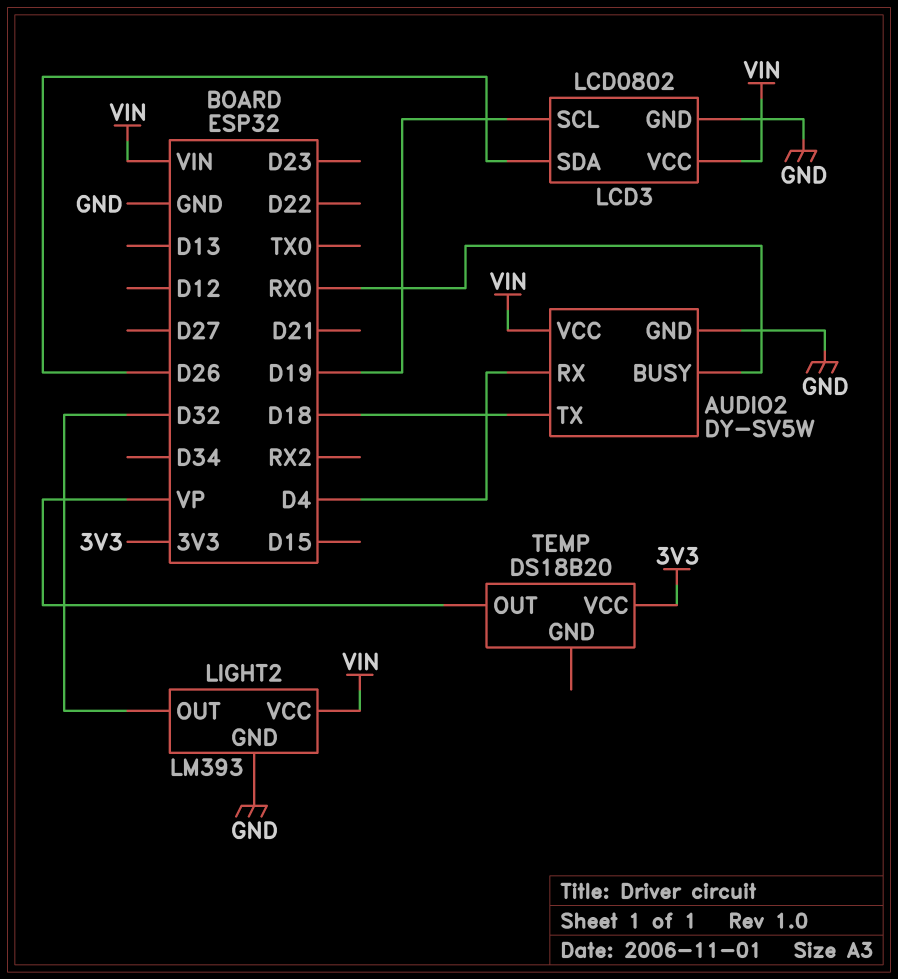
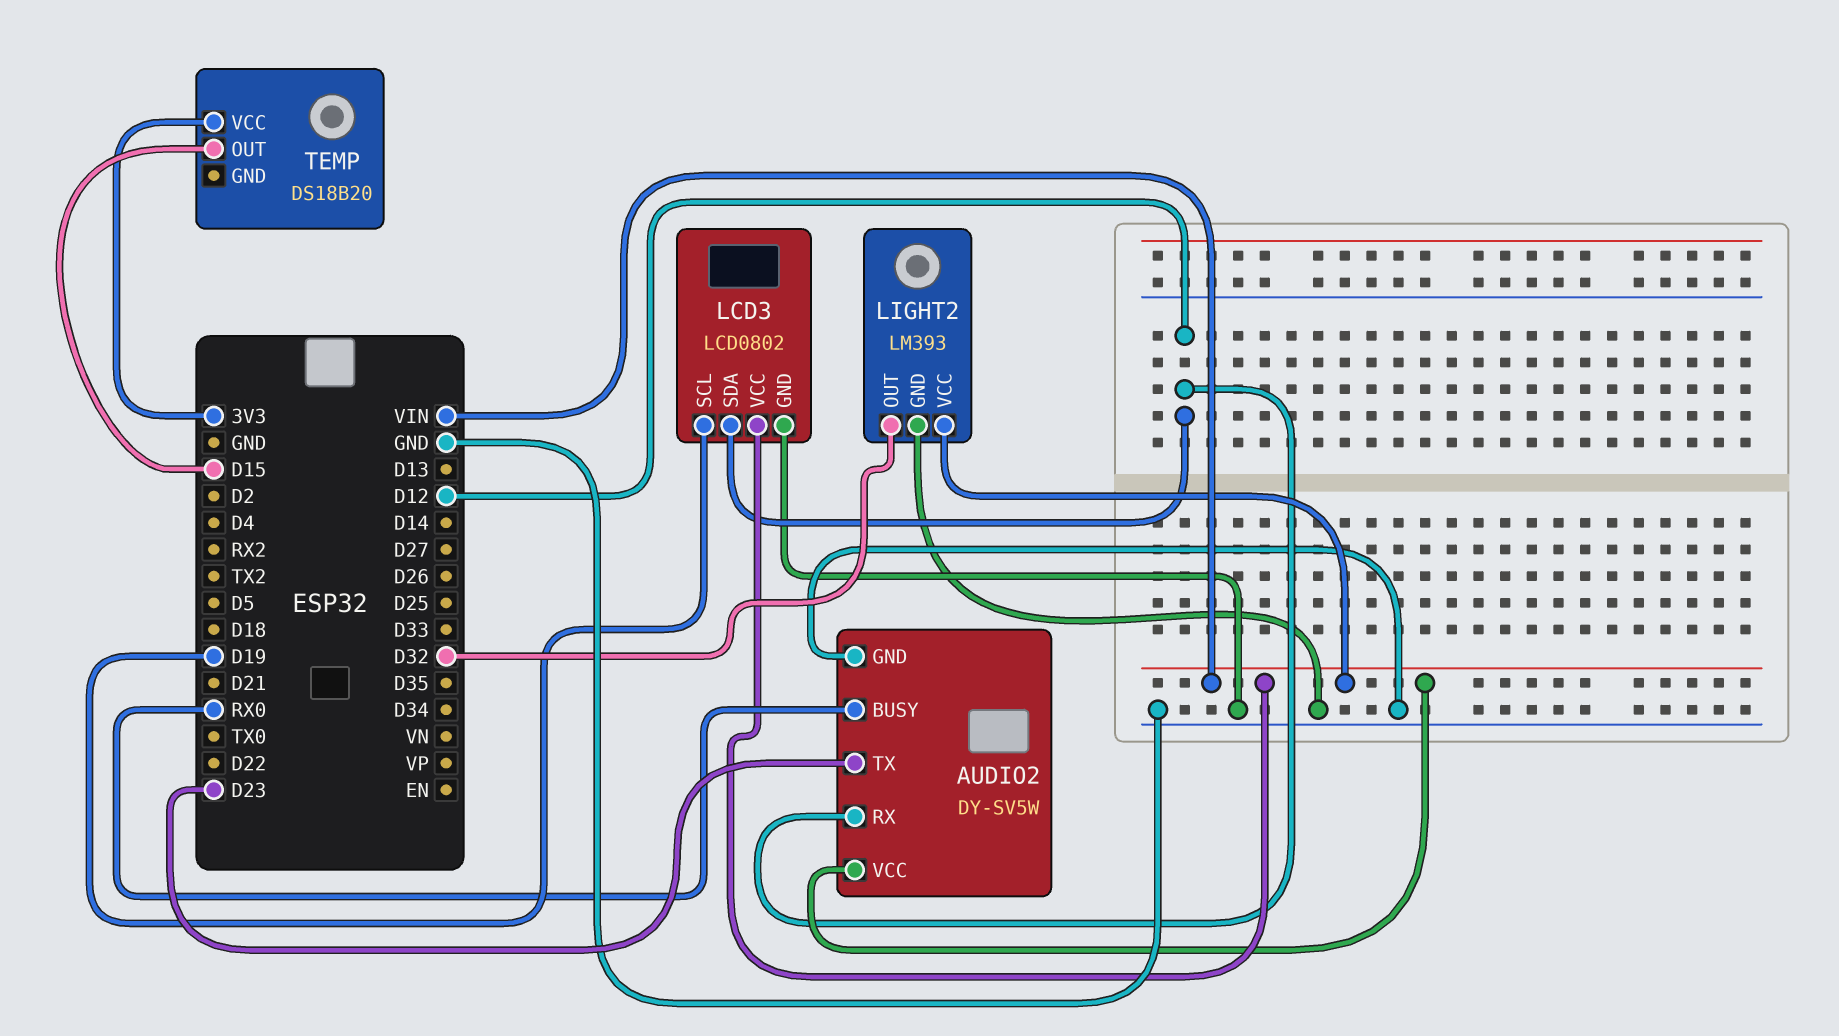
AUDIO2 pin RX: D4 -> D12
AUDIO2 pin TX: D18 -> D23
LCD3 pin SDA: D26 -> D12
TEMP pin OUT: VP -> D15

